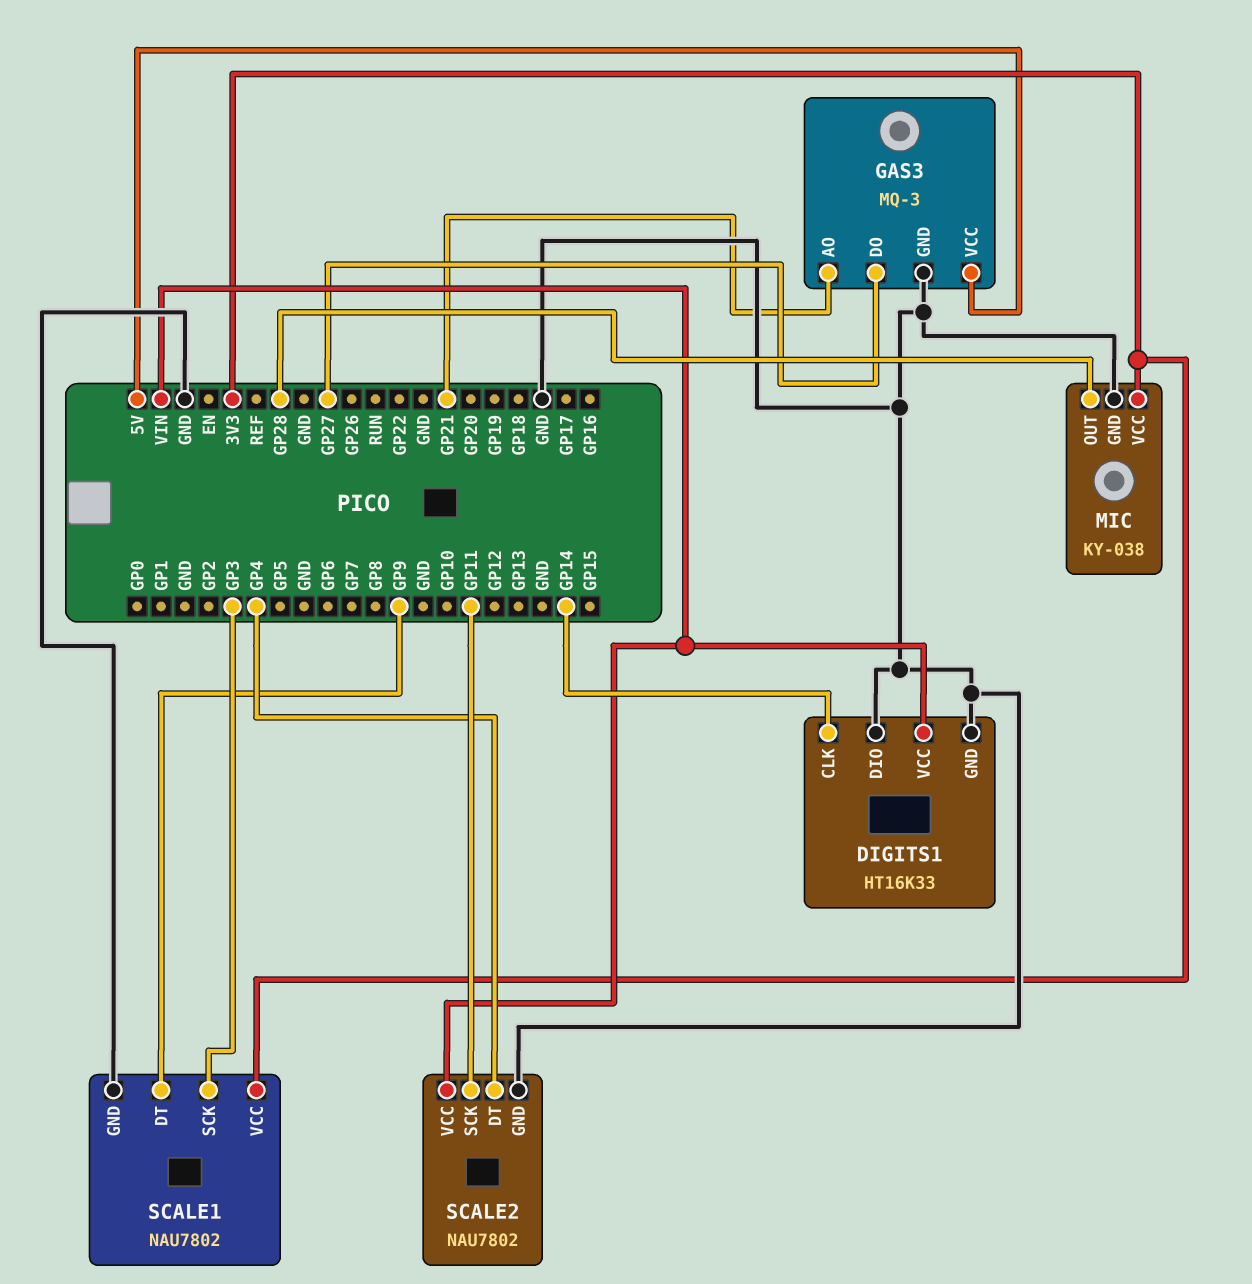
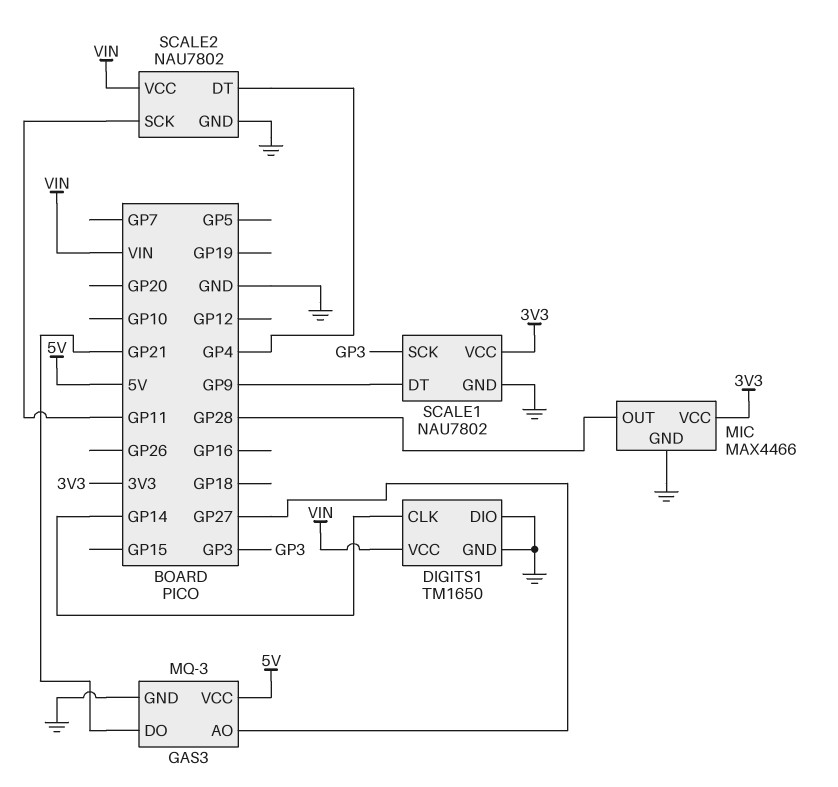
DIGITS1: HT16K33 -> TM1650
GAS3 pin AO: GP21 -> GP27
GAS3 pin DO: GP27 -> GP21
MIC: KY-038 -> MAX4466

